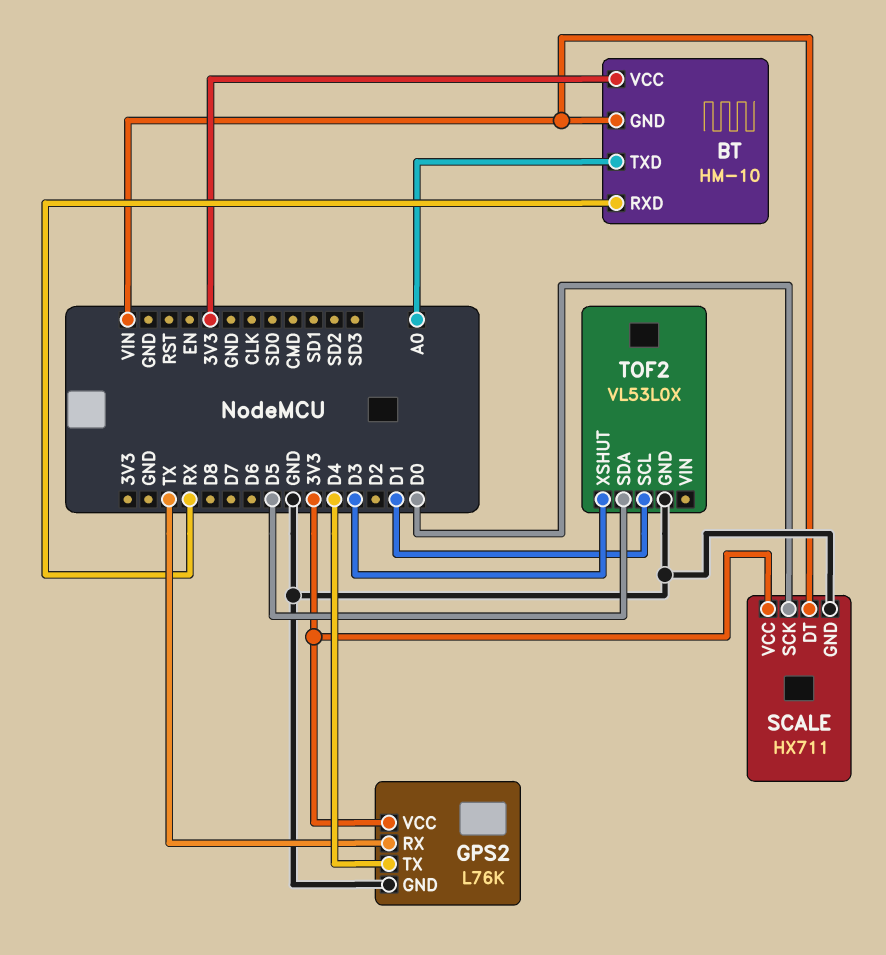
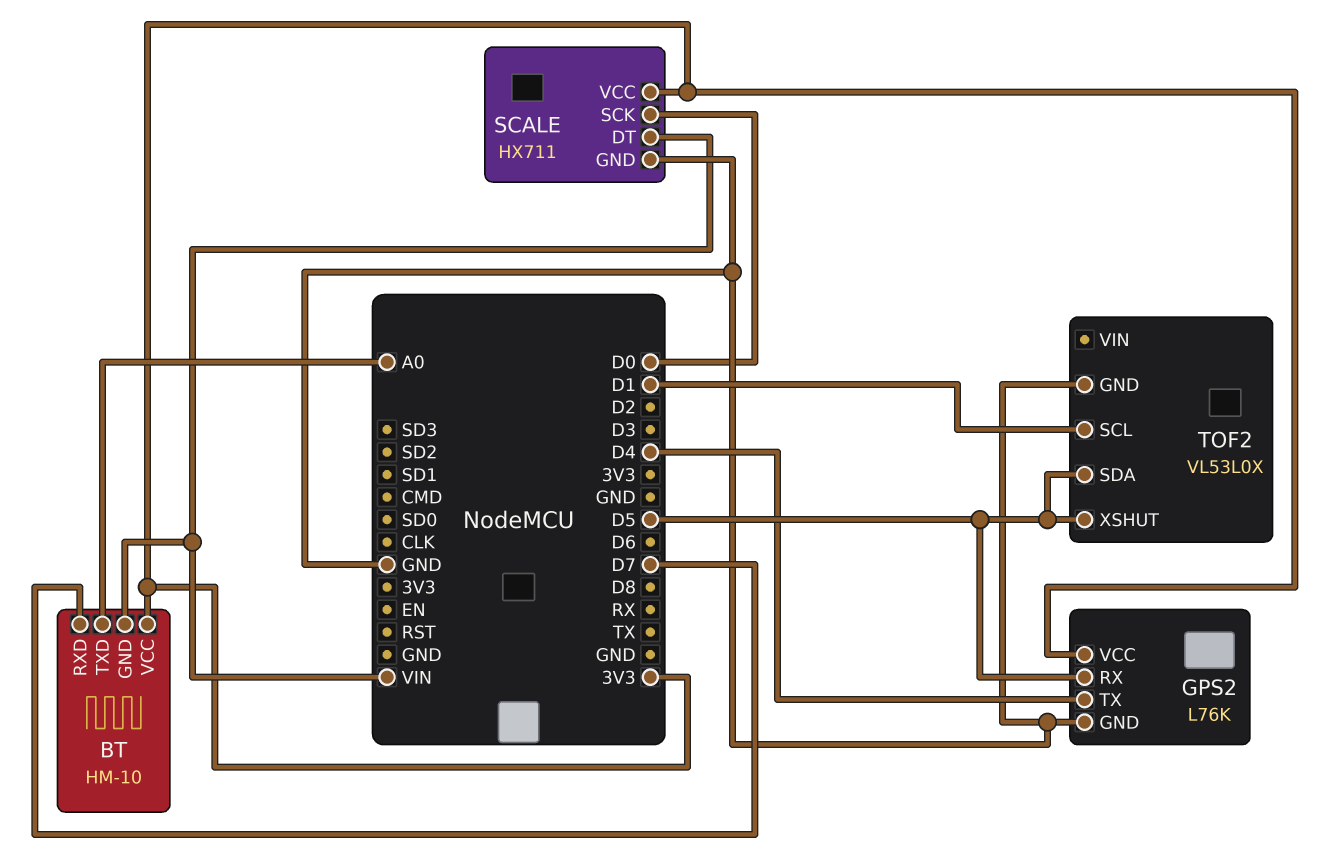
BT pin RXD: RX -> D7
GPS2 pin RX: TX -> D5
TOF2 pin XSHUT: D3 -> D5

